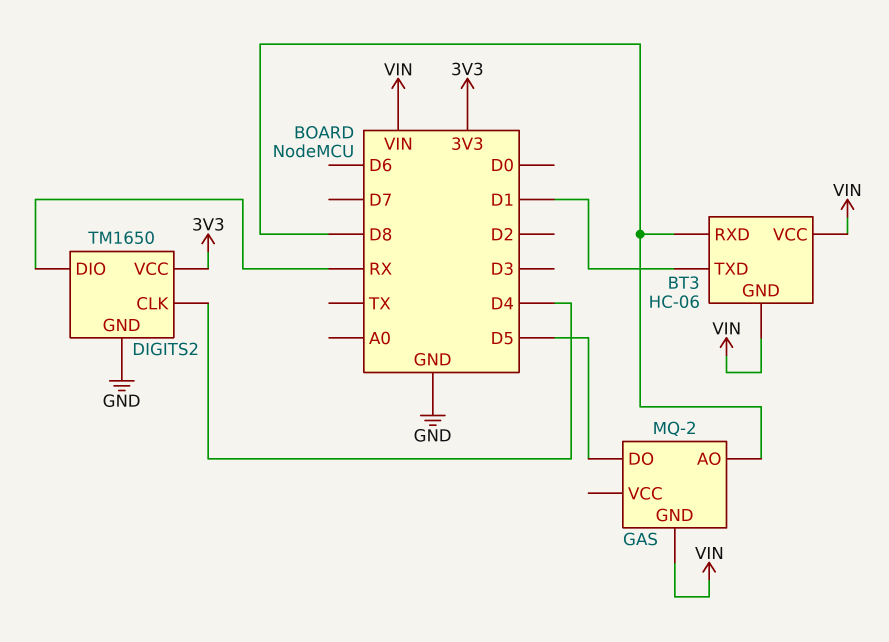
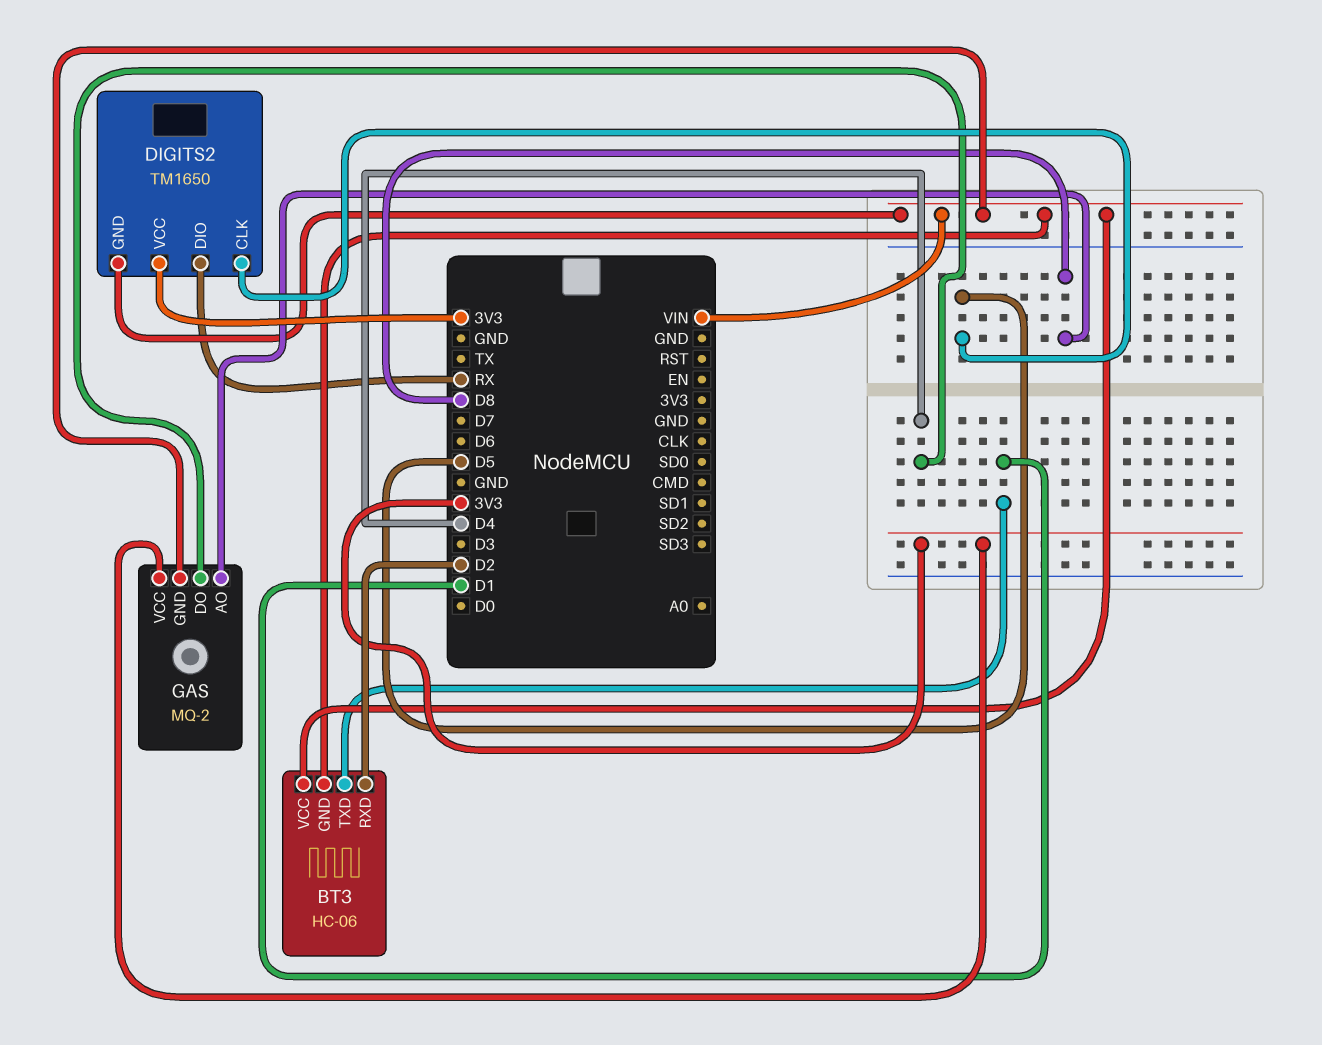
BT3 pin RXD: D8 -> D2
DIGITS2 pin CLK: D4 -> D5
DIGITS2 pin GND: GND -> VIN
GAS pin DO: D5 -> D4
GAS pin VCC: none -> 3V3

